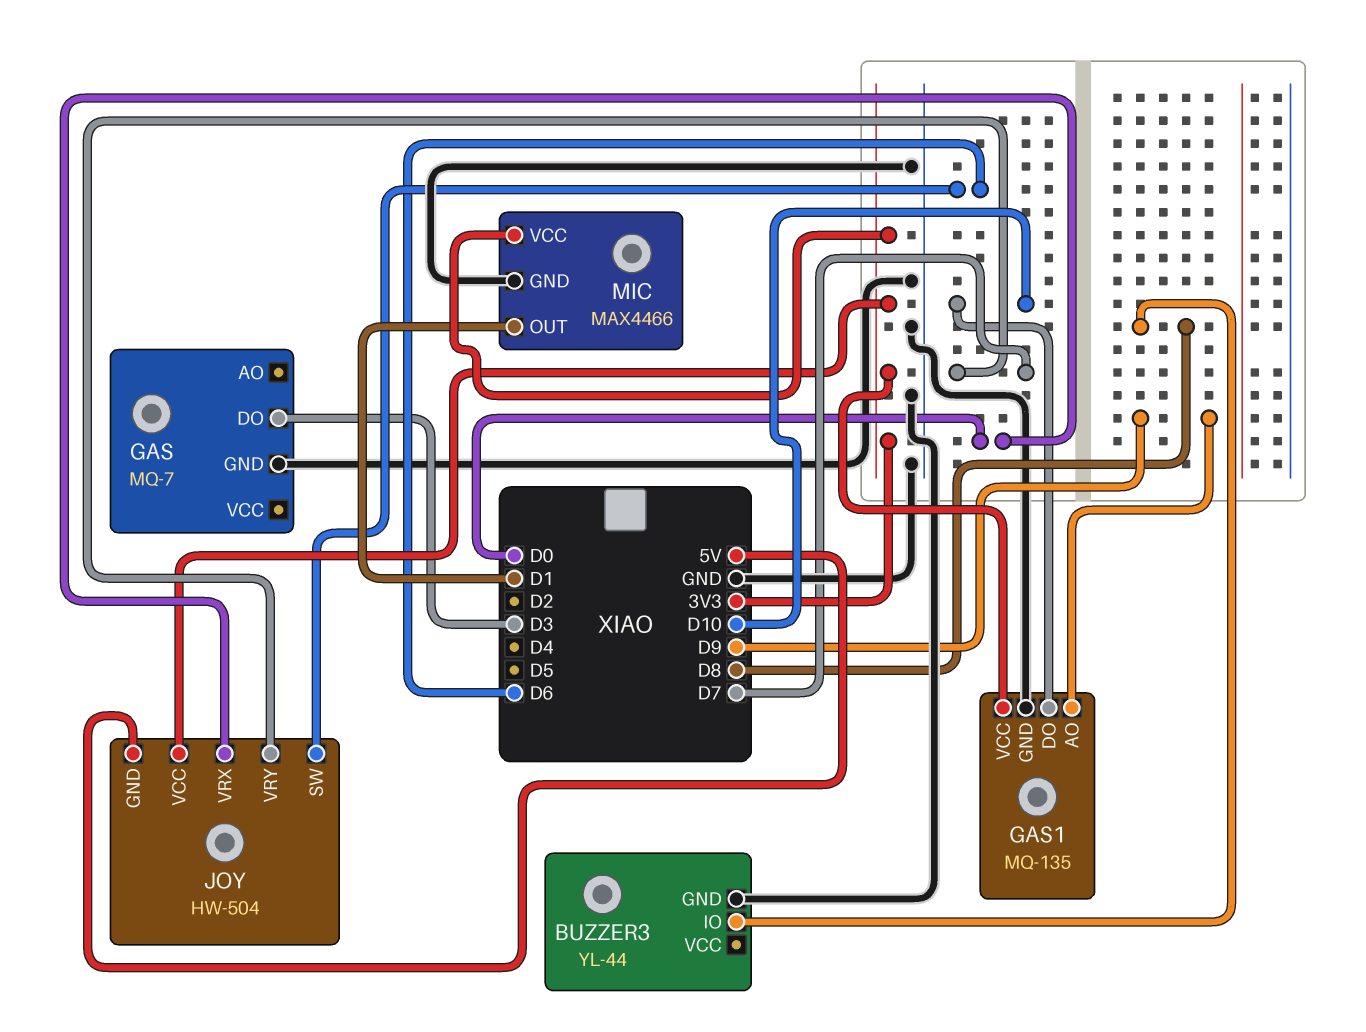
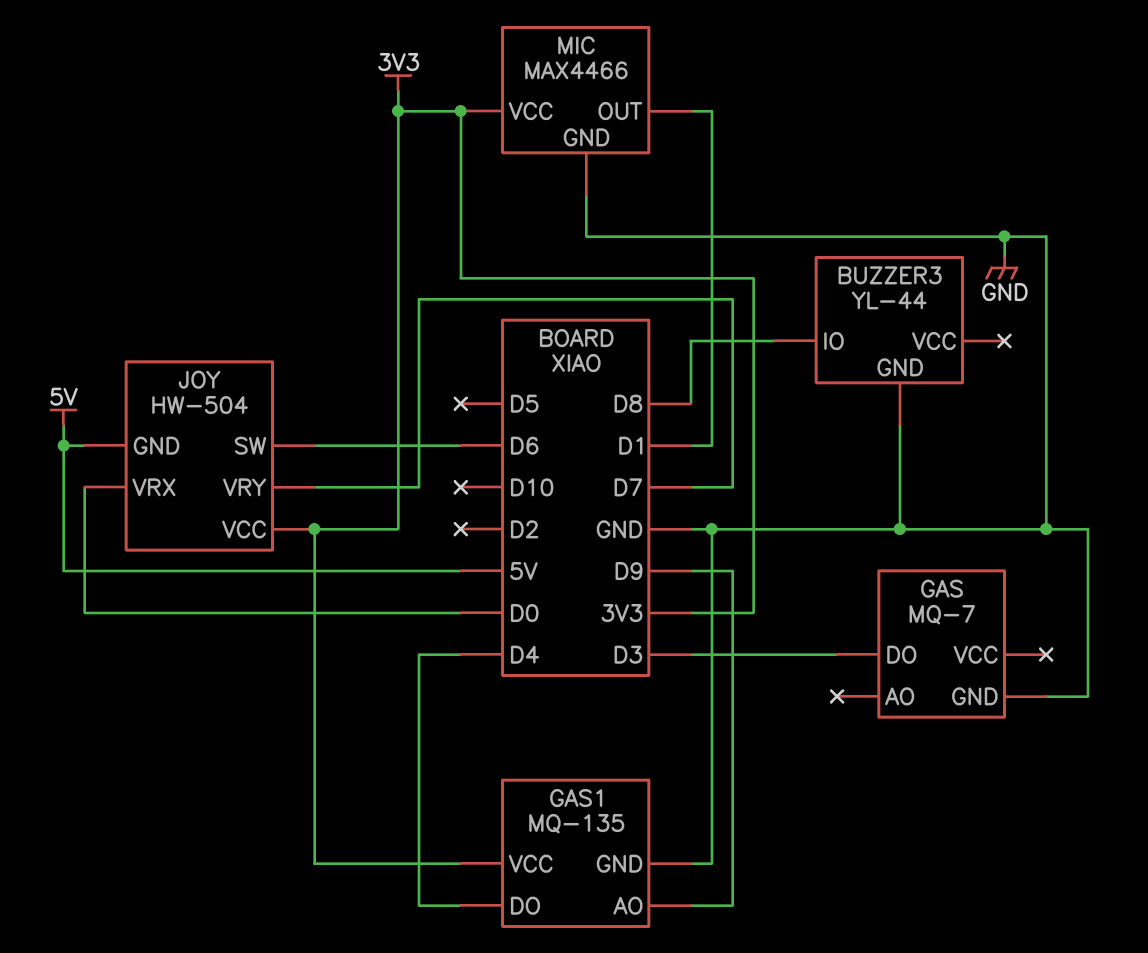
GAS1 pin DO: D10 -> D4

